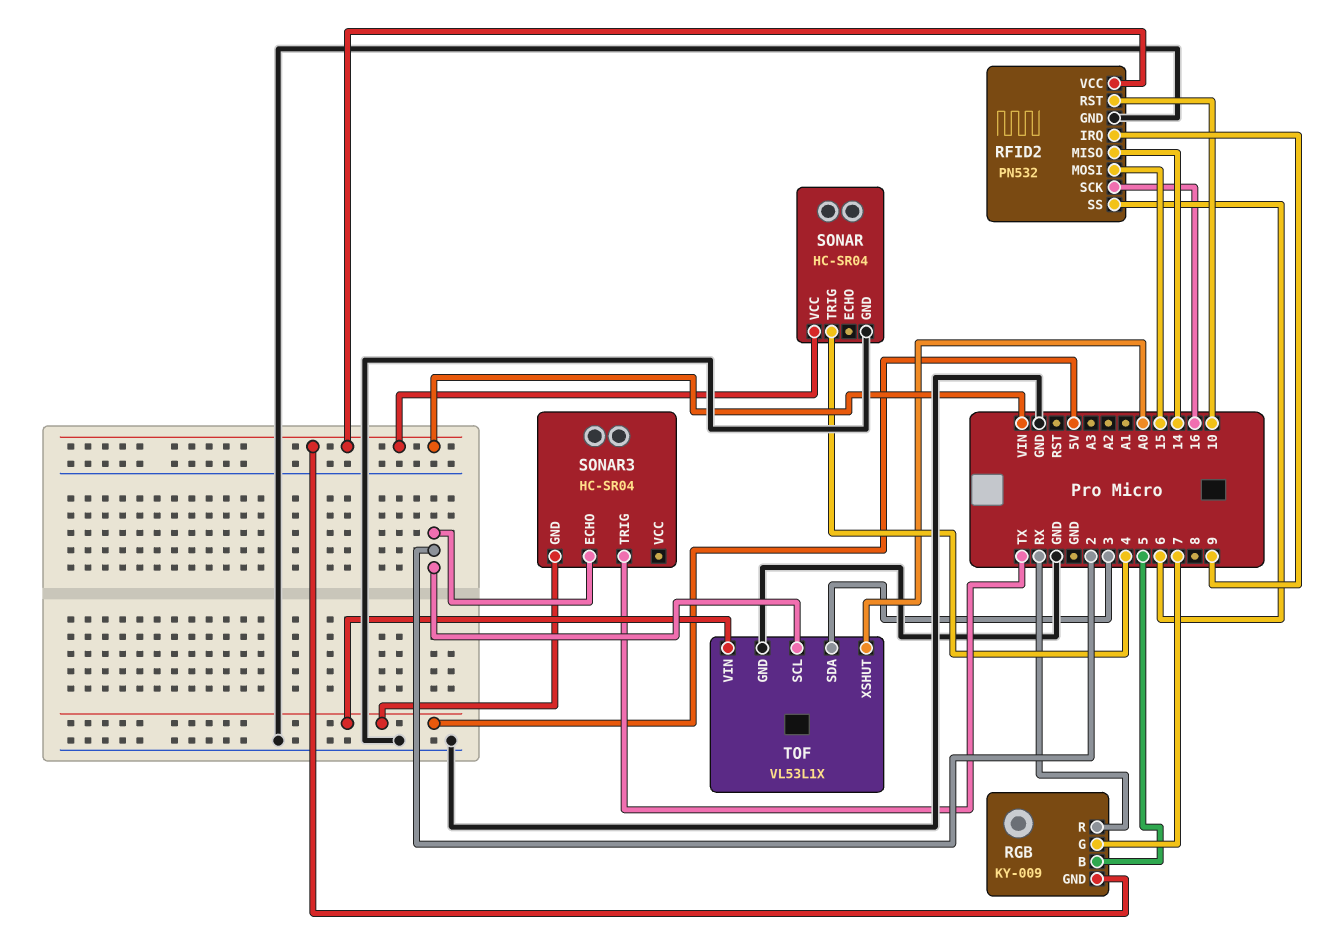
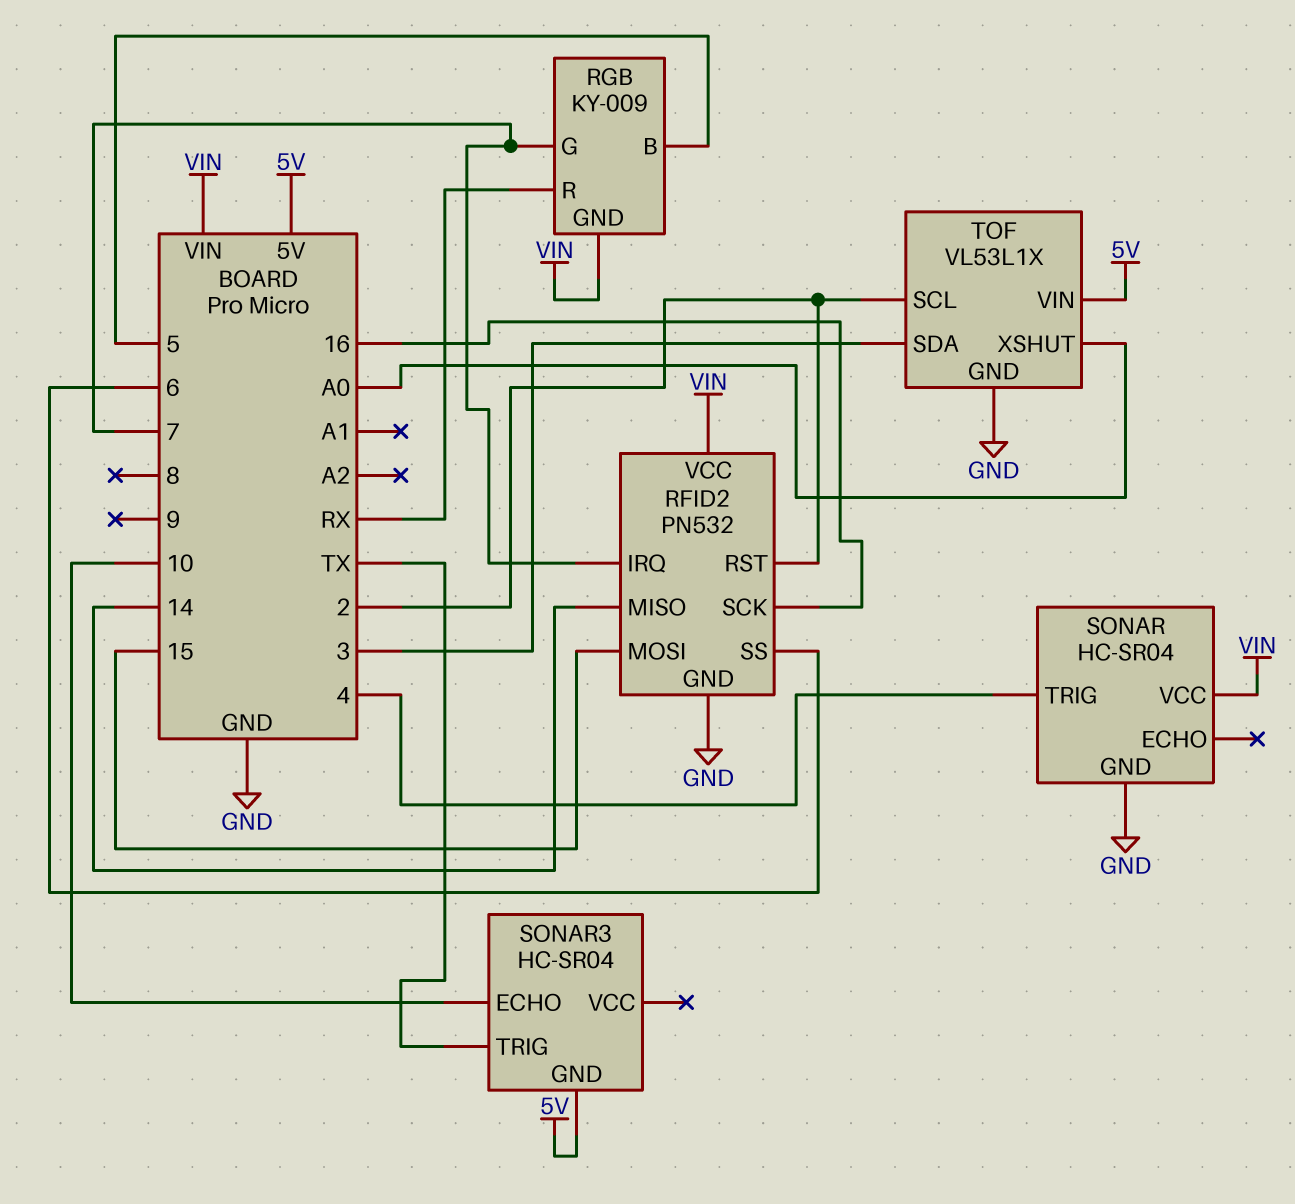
RFID2 pin IRQ: 9 -> 7
RFID2 pin RST: 10 -> 2
SONAR3 pin ECHO: 2 -> 10

